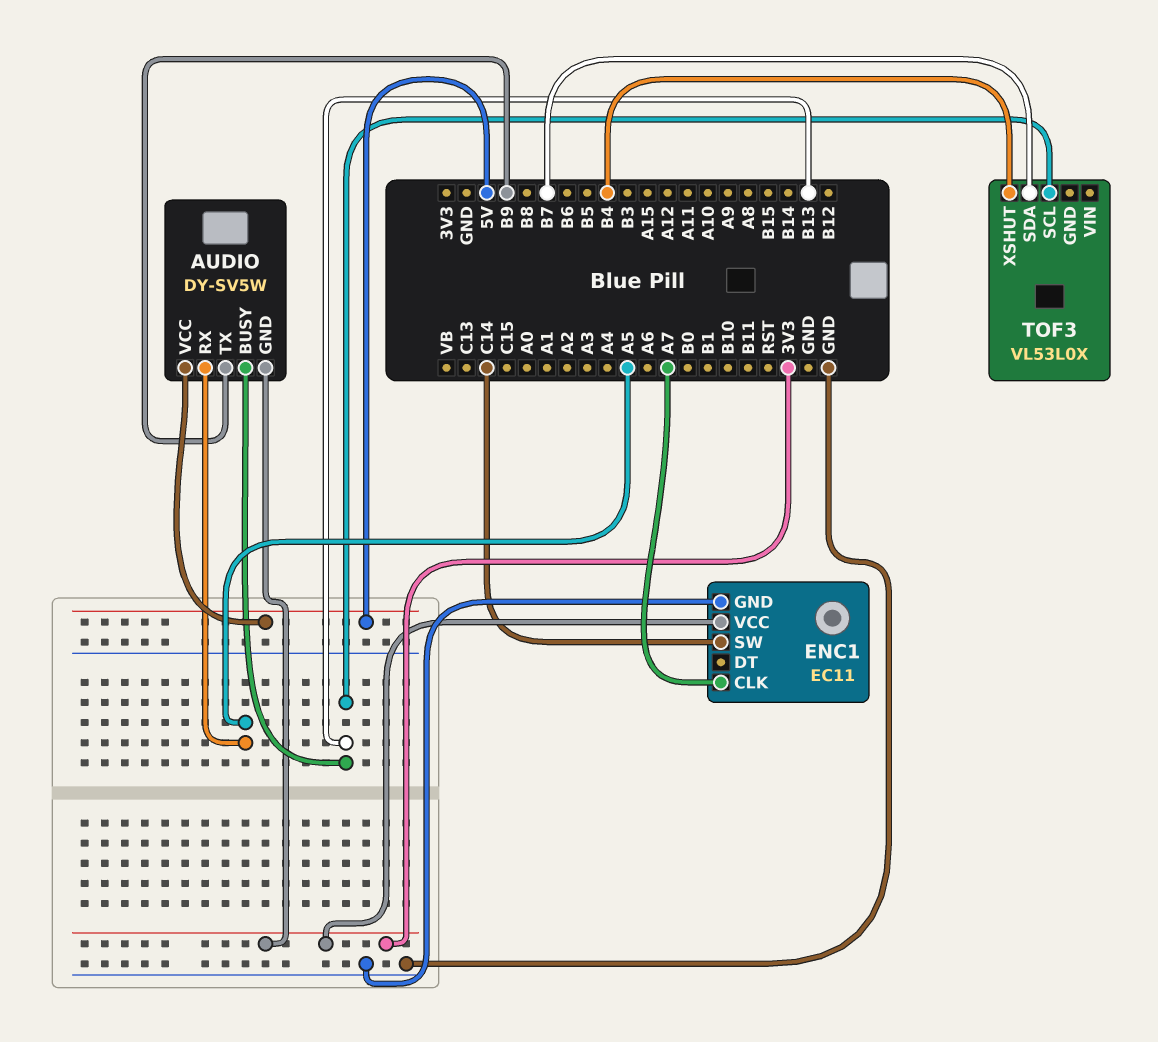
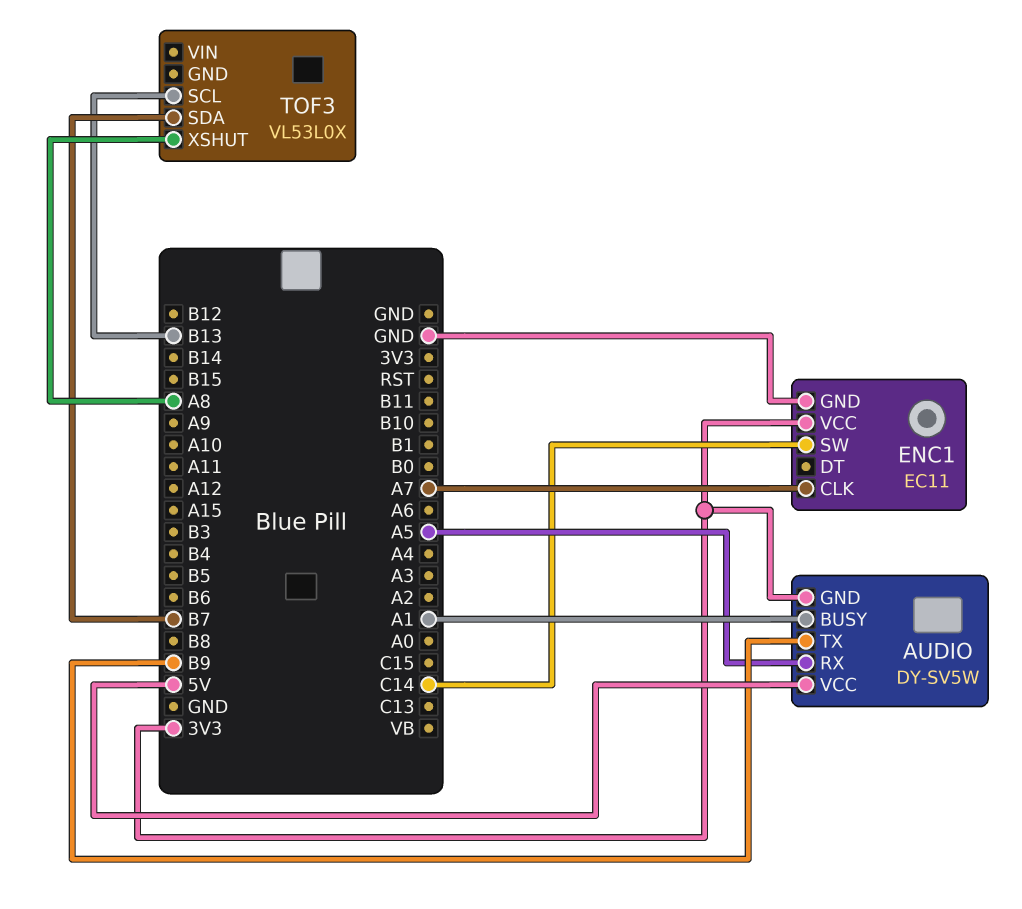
AUDIO pin BUSY: B13 -> A1
TOF3 pin XSHUT: B4 -> A8

